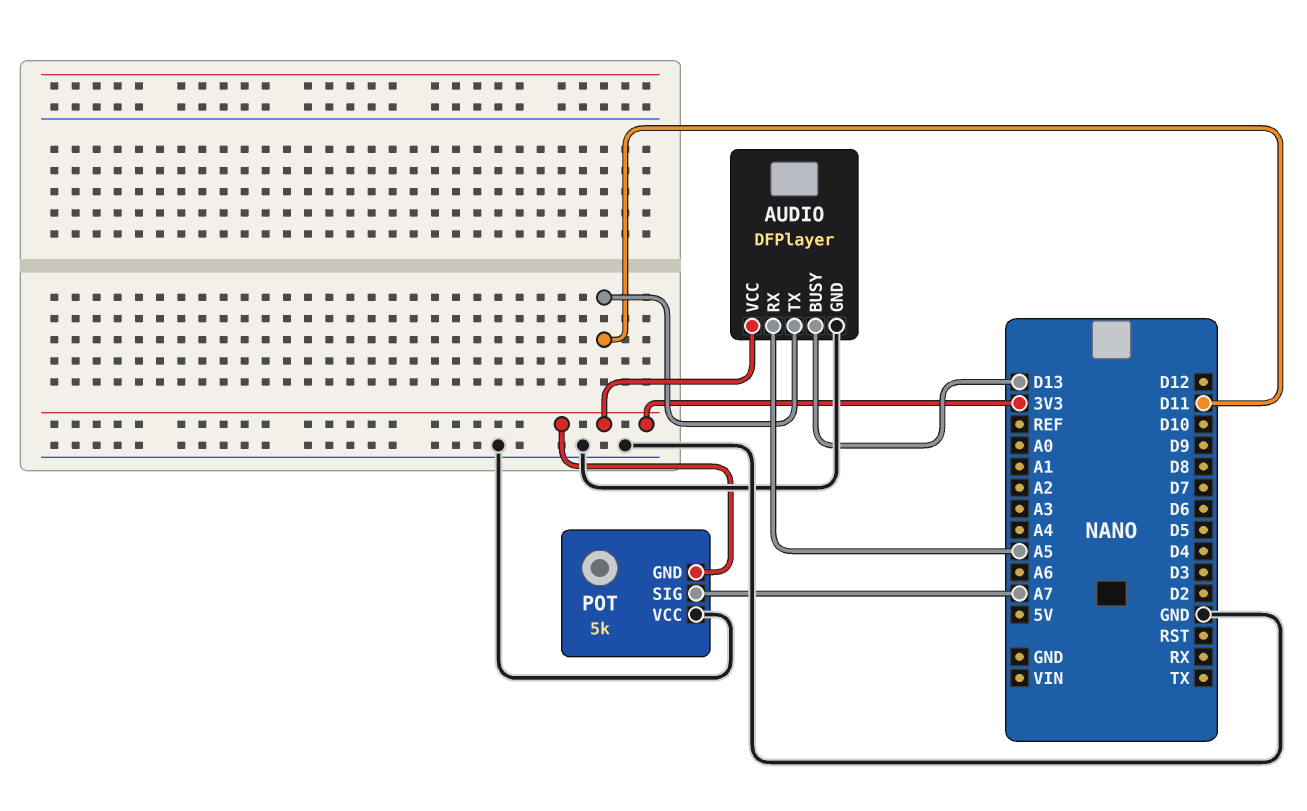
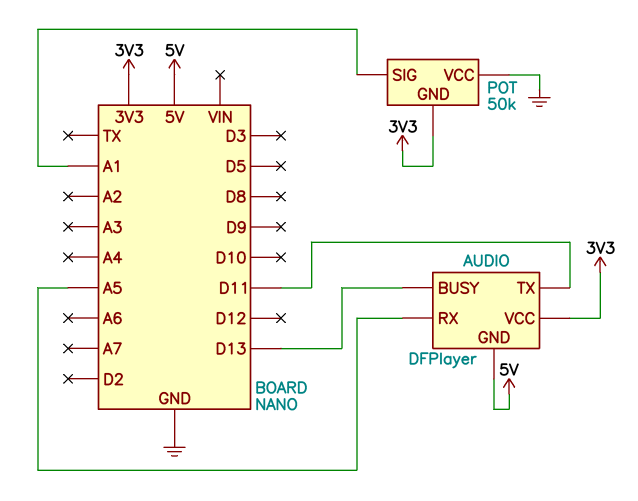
AUDIO pin GND: GND -> 5V
POT: 5k -> 50k
POT pin SIG: A7 -> A1

